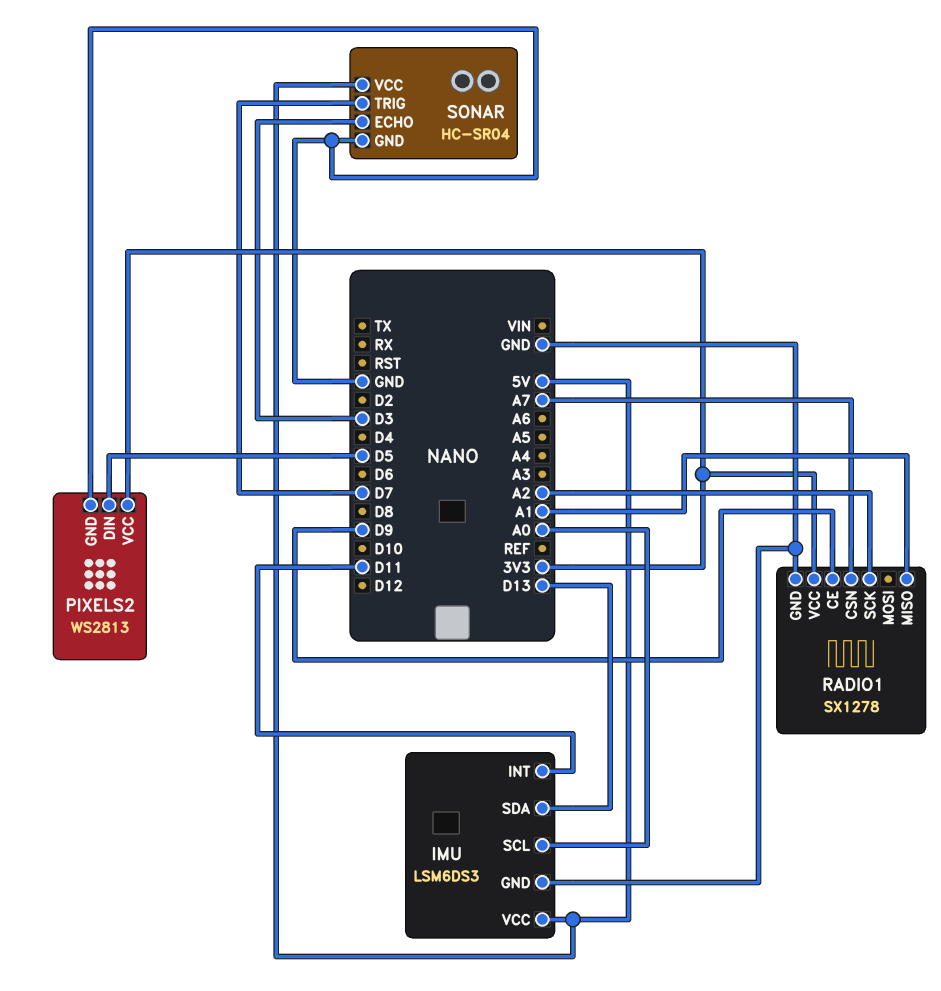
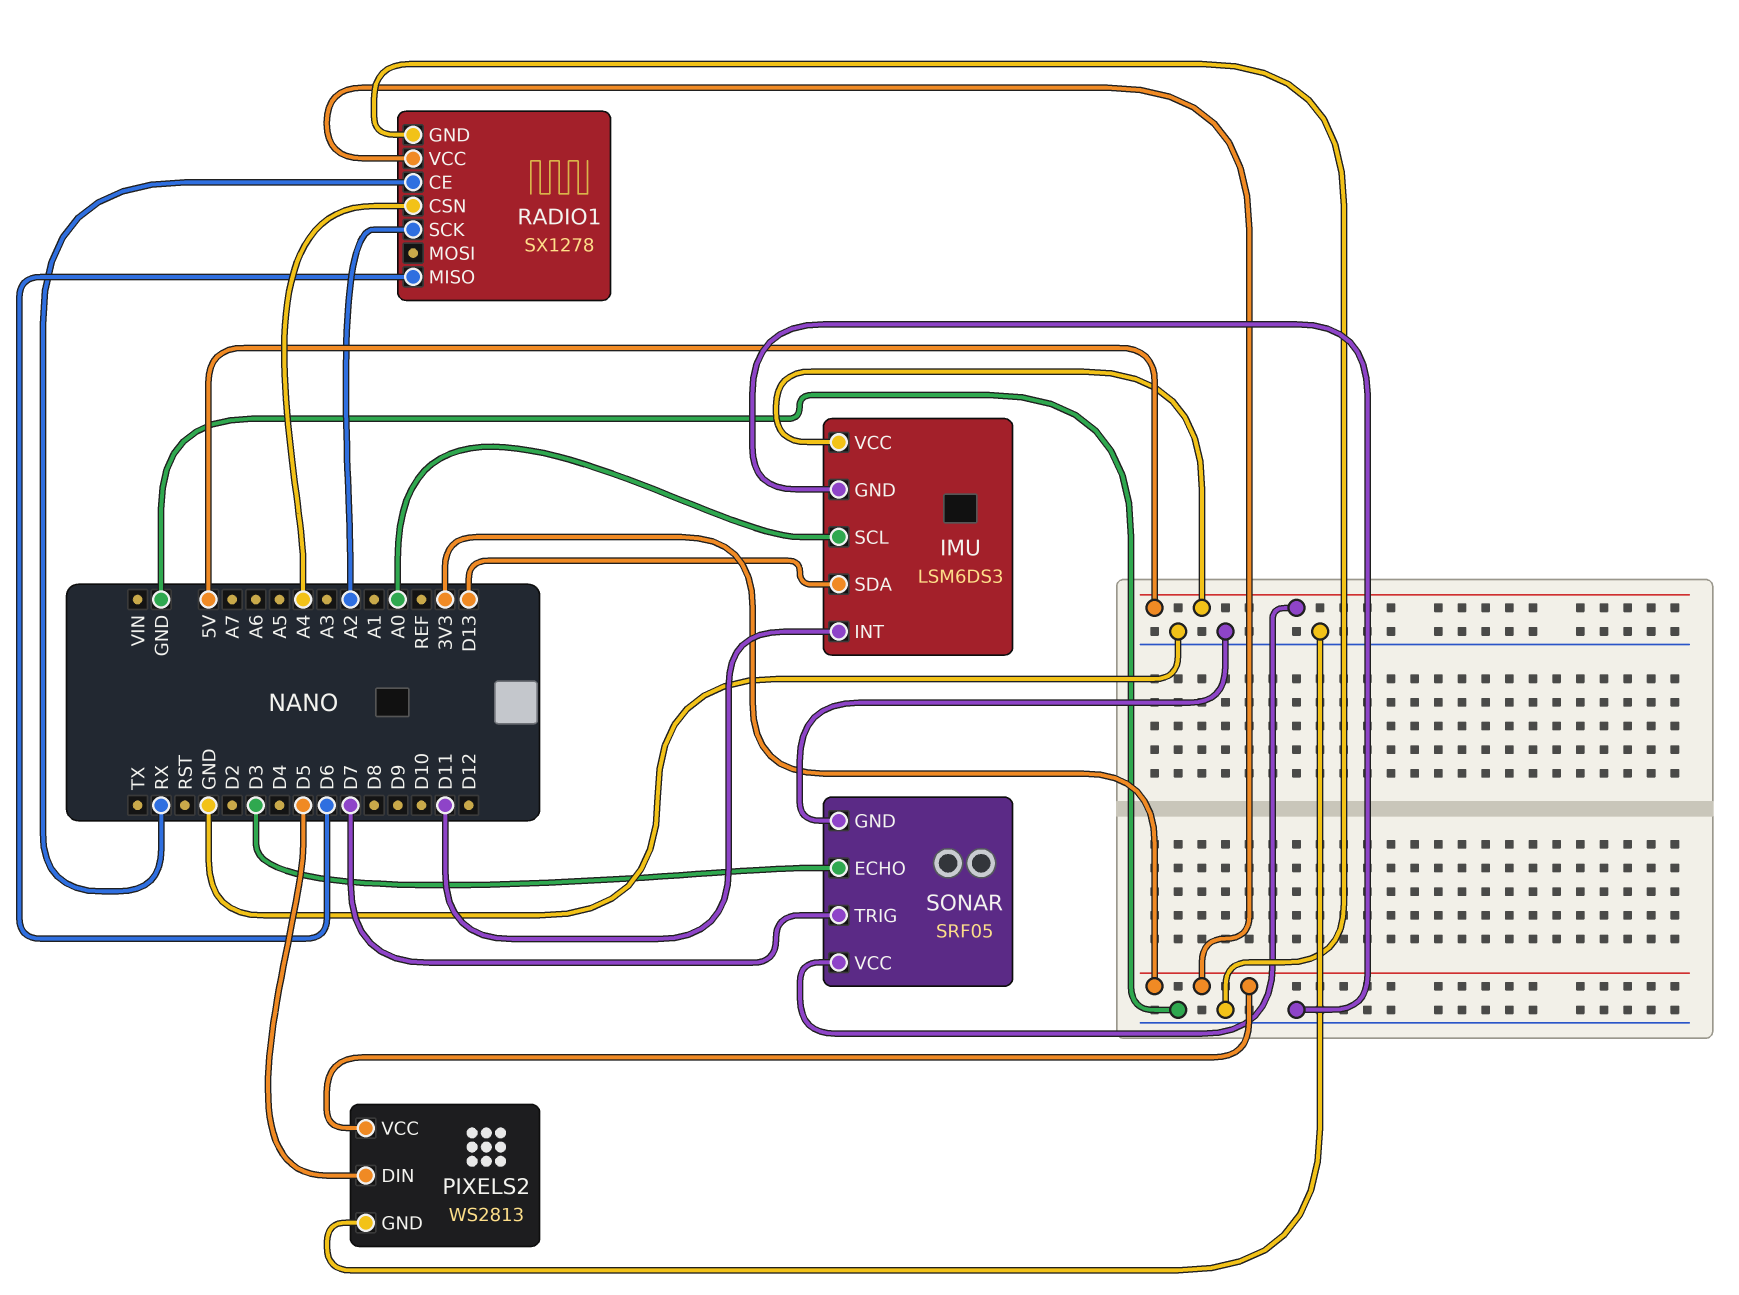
RADIO1 pin CE: D9 -> RX
RADIO1 pin CSN: A7 -> A4
RADIO1 pin MISO: A1 -> D6
SONAR: HC-SR04 -> SRF05

